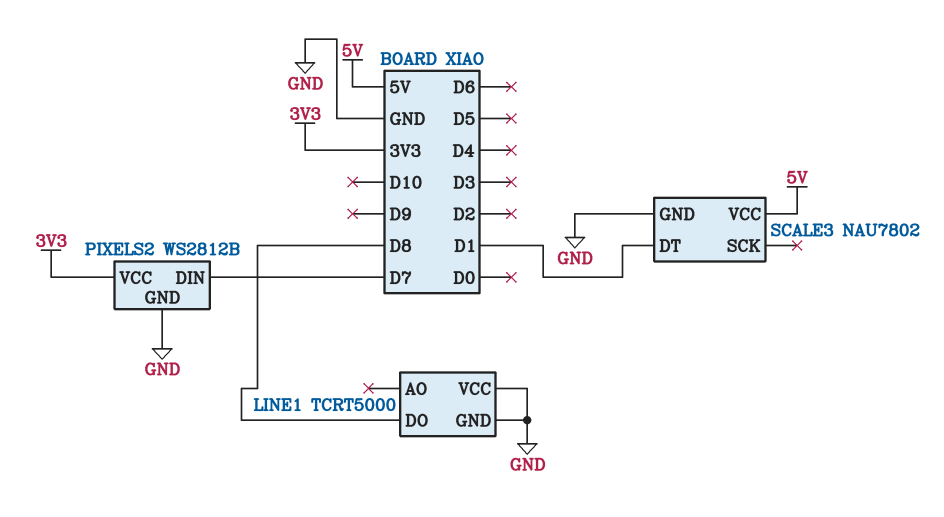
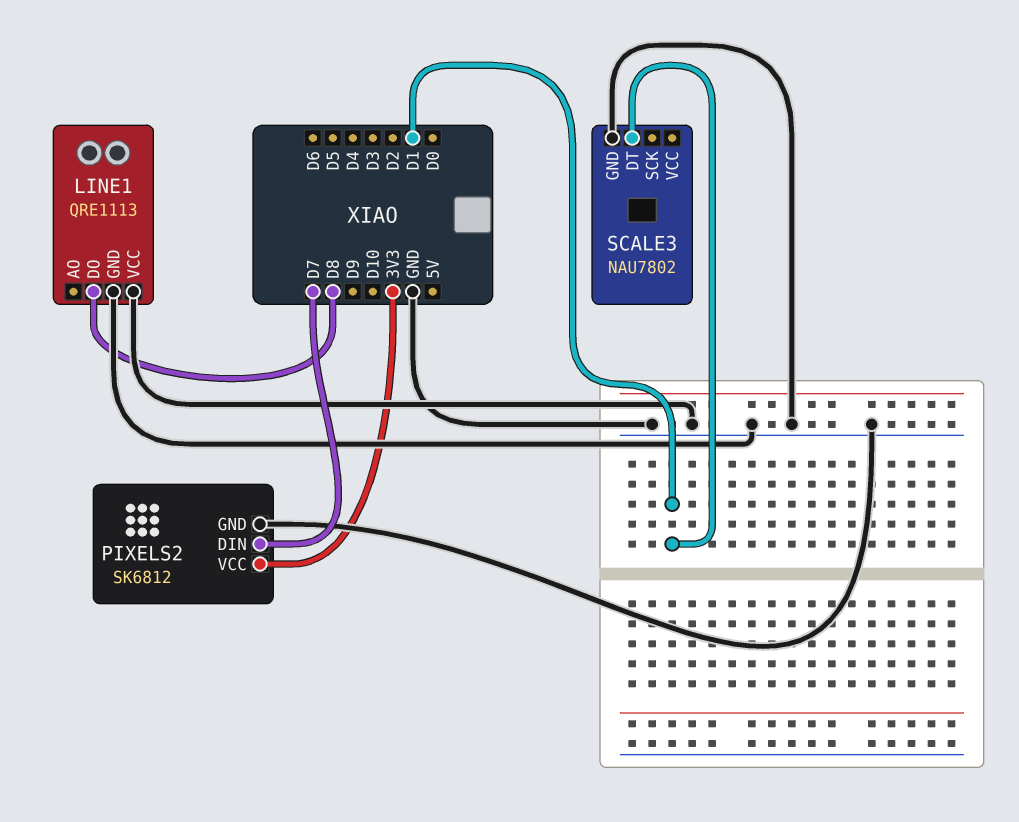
LINE1: TCRT5000 -> QRE1113
PIXELS2: WS2812B -> SK6812
SCALE3 pin VCC: 5V -> none

